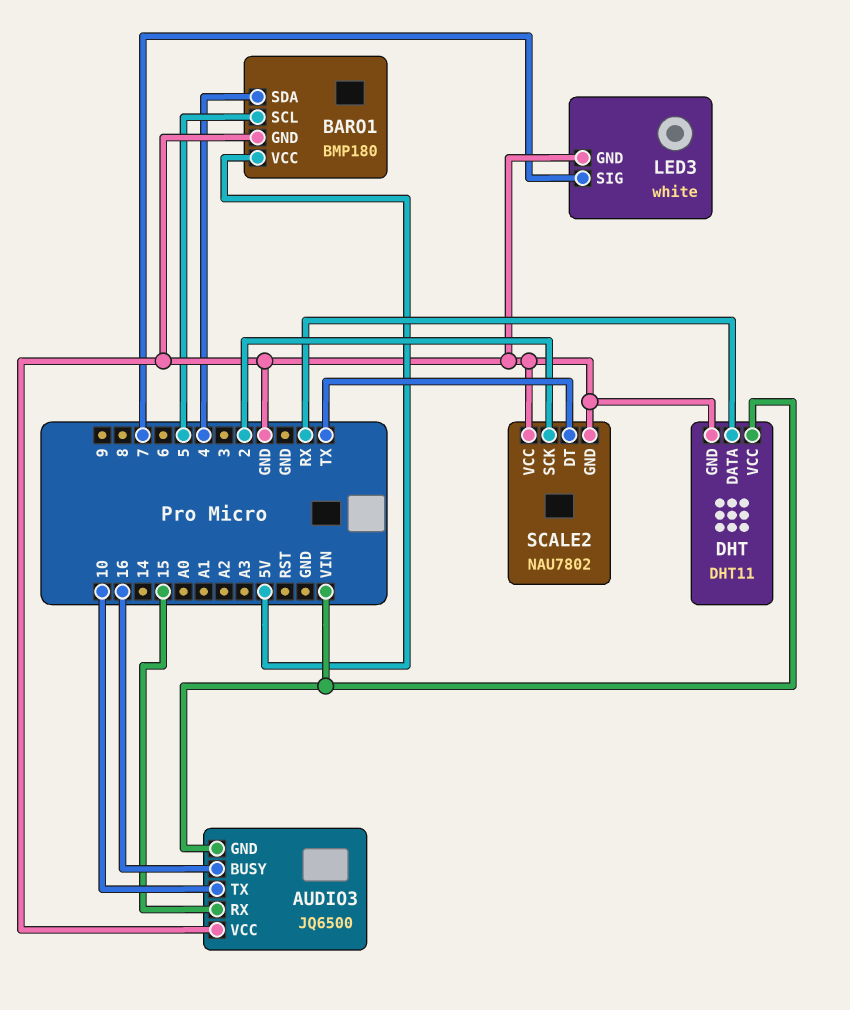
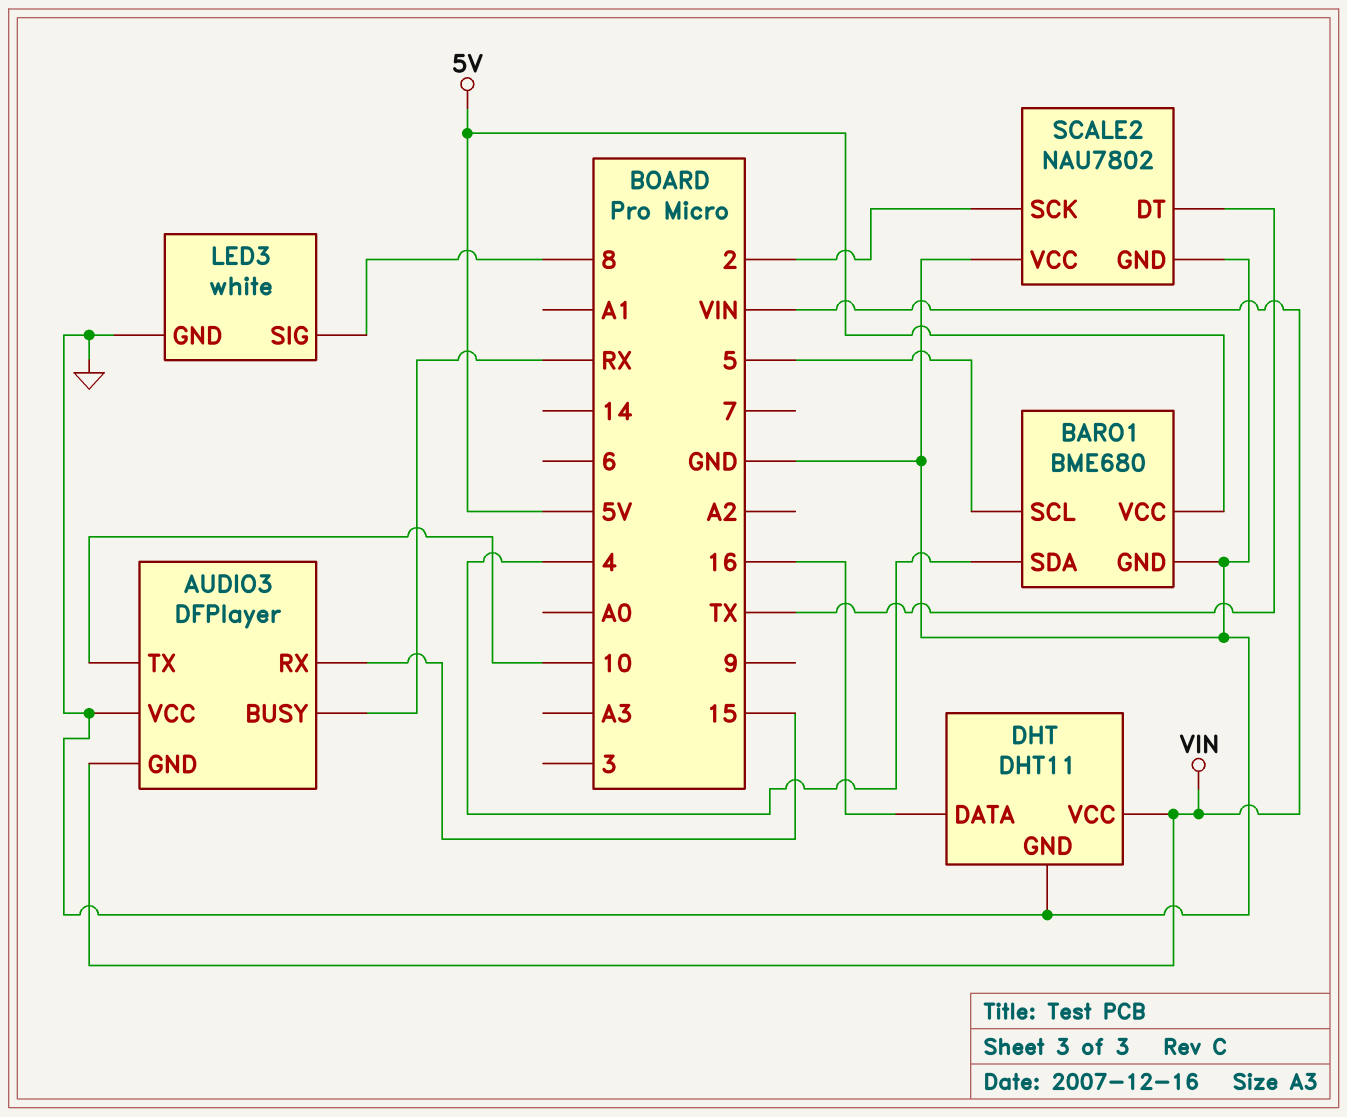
AUDIO3: JQ6500 -> DFPlayer
AUDIO3 pin BUSY: 16 -> RX
BARO1: BMP180 -> BME680
DHT pin DATA: RX -> 16
LED3 pin SIG: 7 -> 8

